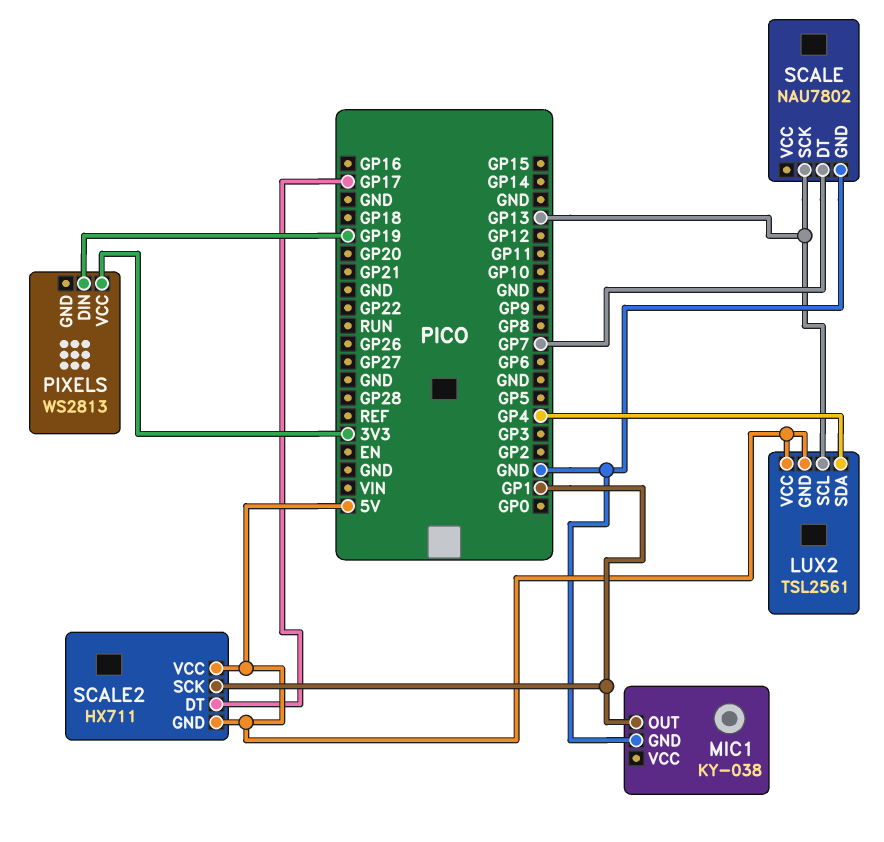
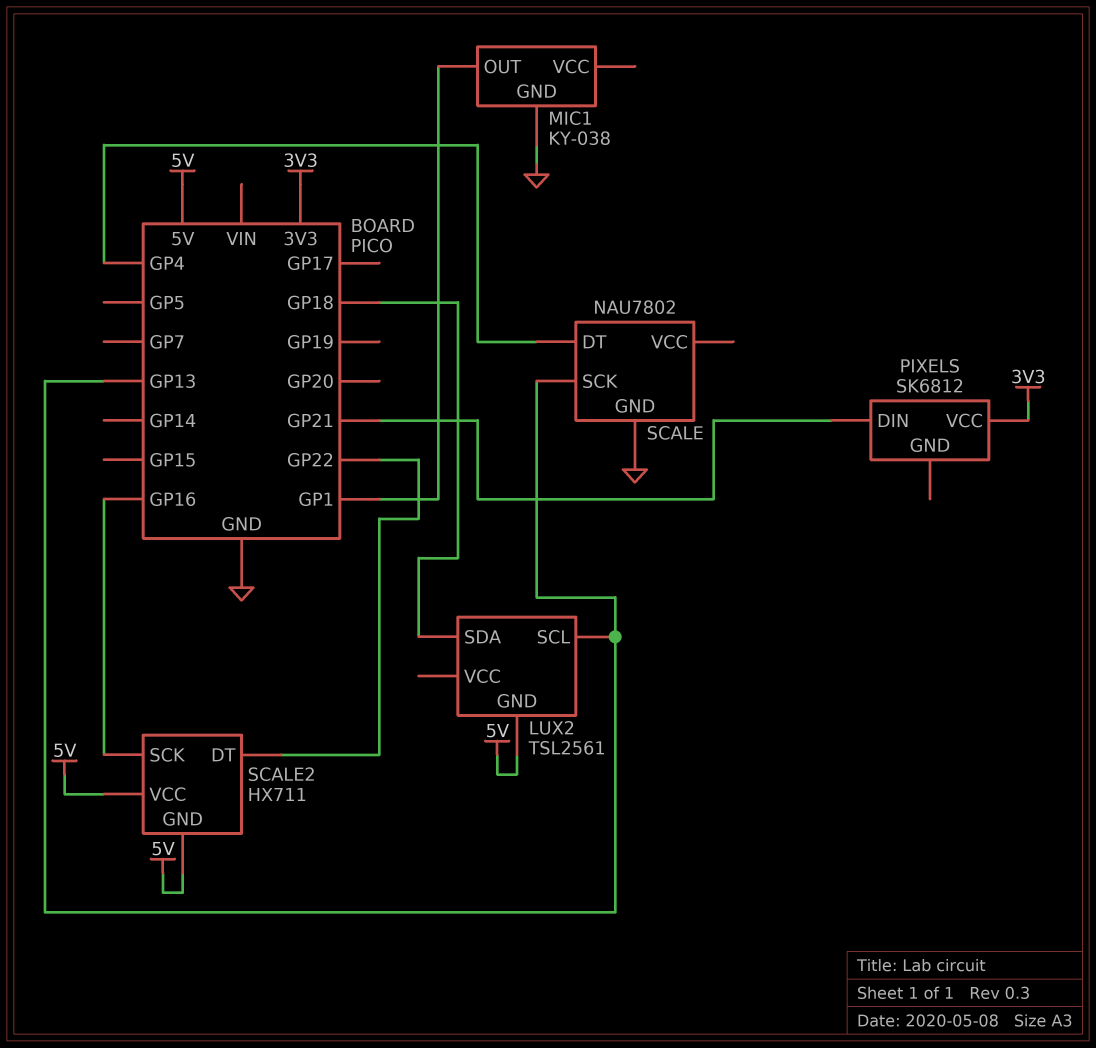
LUX2 pin SDA: GP4 -> GP18
LUX2 pin VCC: 5V -> none
PIXELS: WS2813 -> SK6812
PIXELS pin DIN: GP19 -> GP21
SCALE pin DT: GP7 -> GP4
SCALE2 pin DT: GP17 -> GP22
SCALE2 pin SCK: GP1 -> GP16

